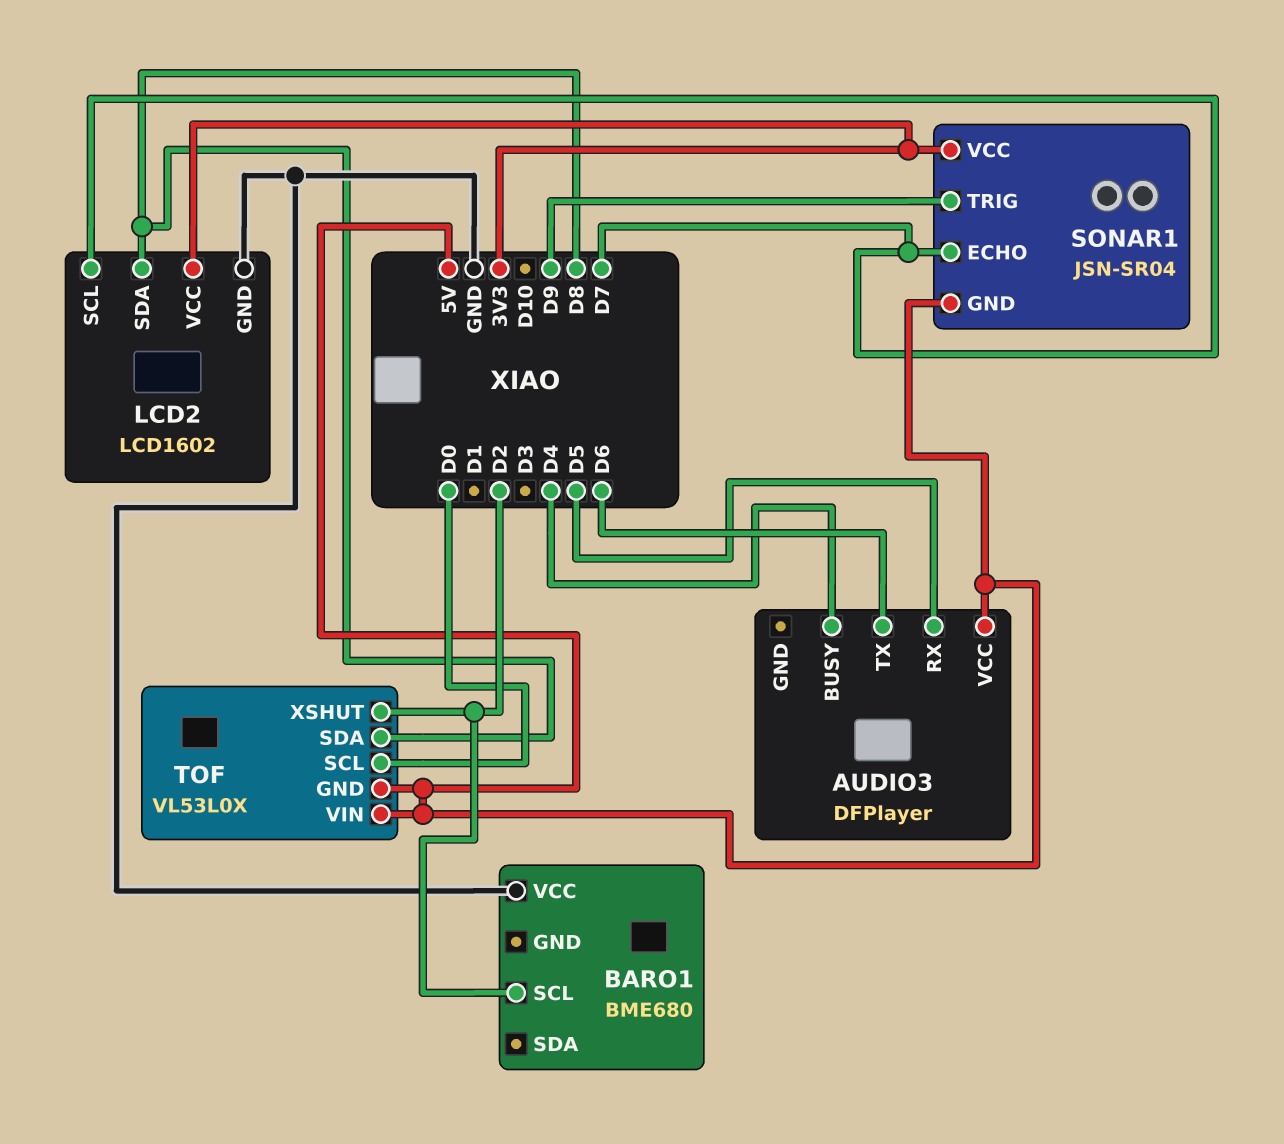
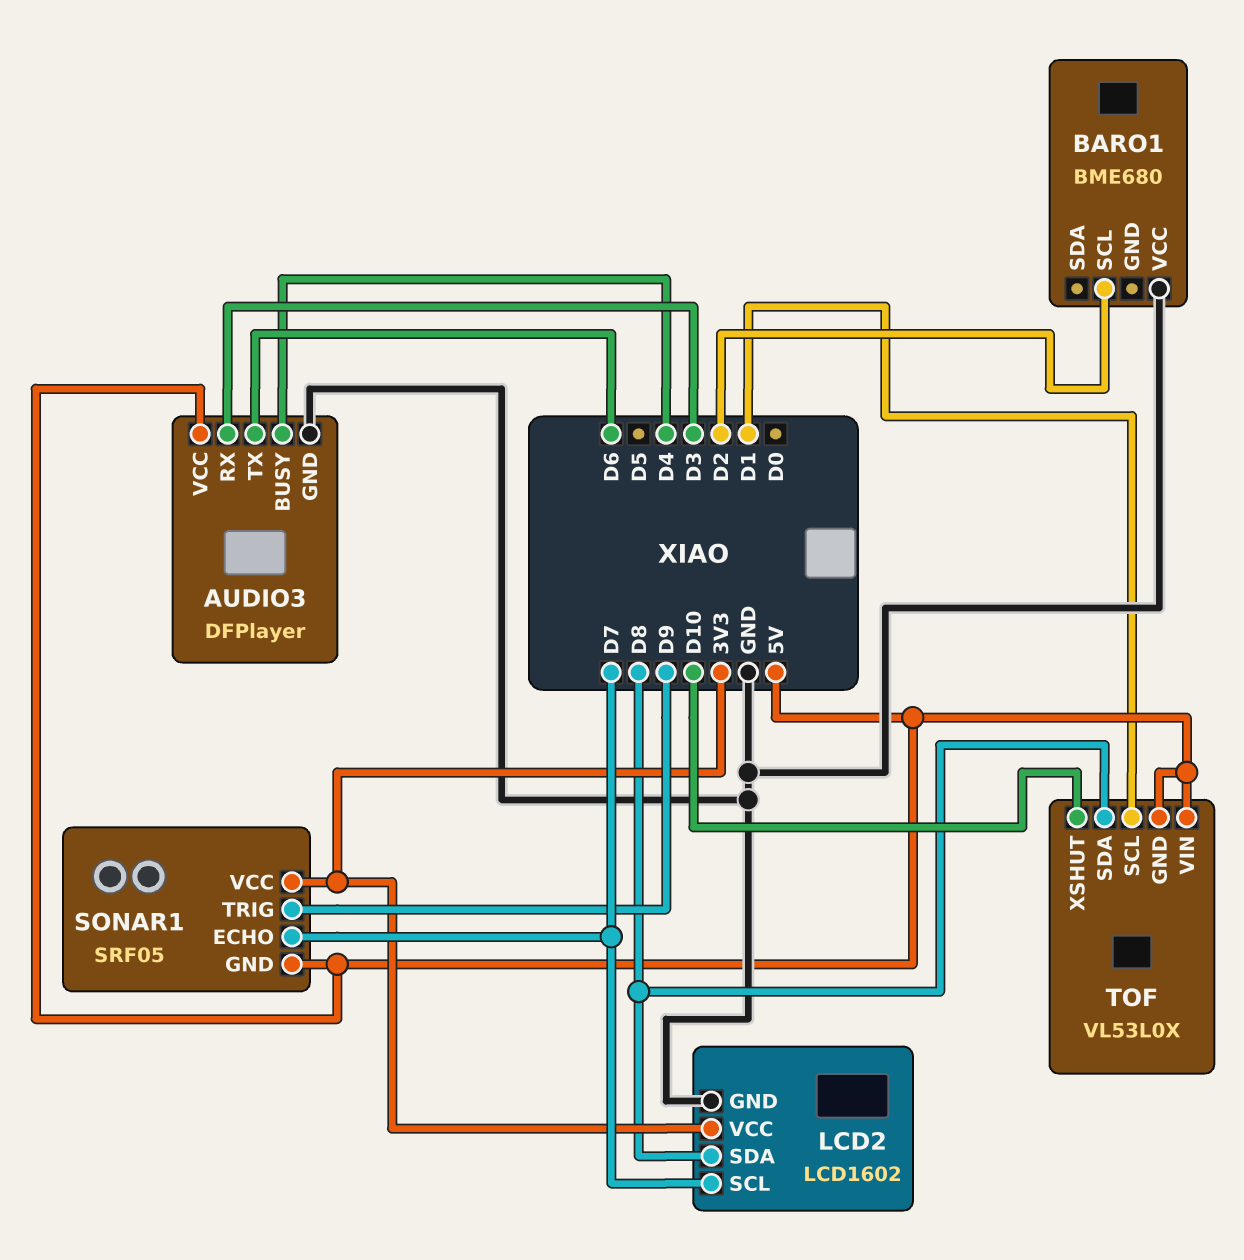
AUDIO3 pin GND: none -> GND
AUDIO3 pin RX: D5 -> D3
SONAR1: JSN-SR04 -> SRF05
TOF pin SCL: D0 -> D1
TOF pin XSHUT: D2 -> D10

